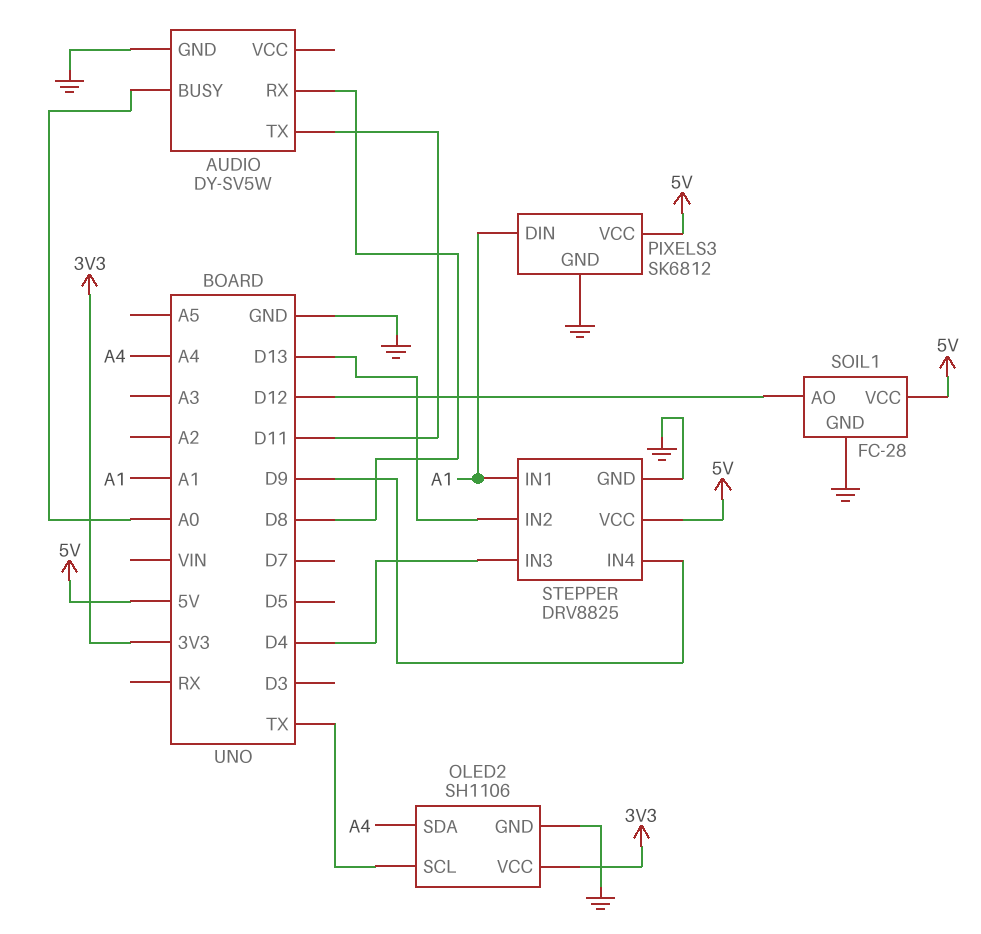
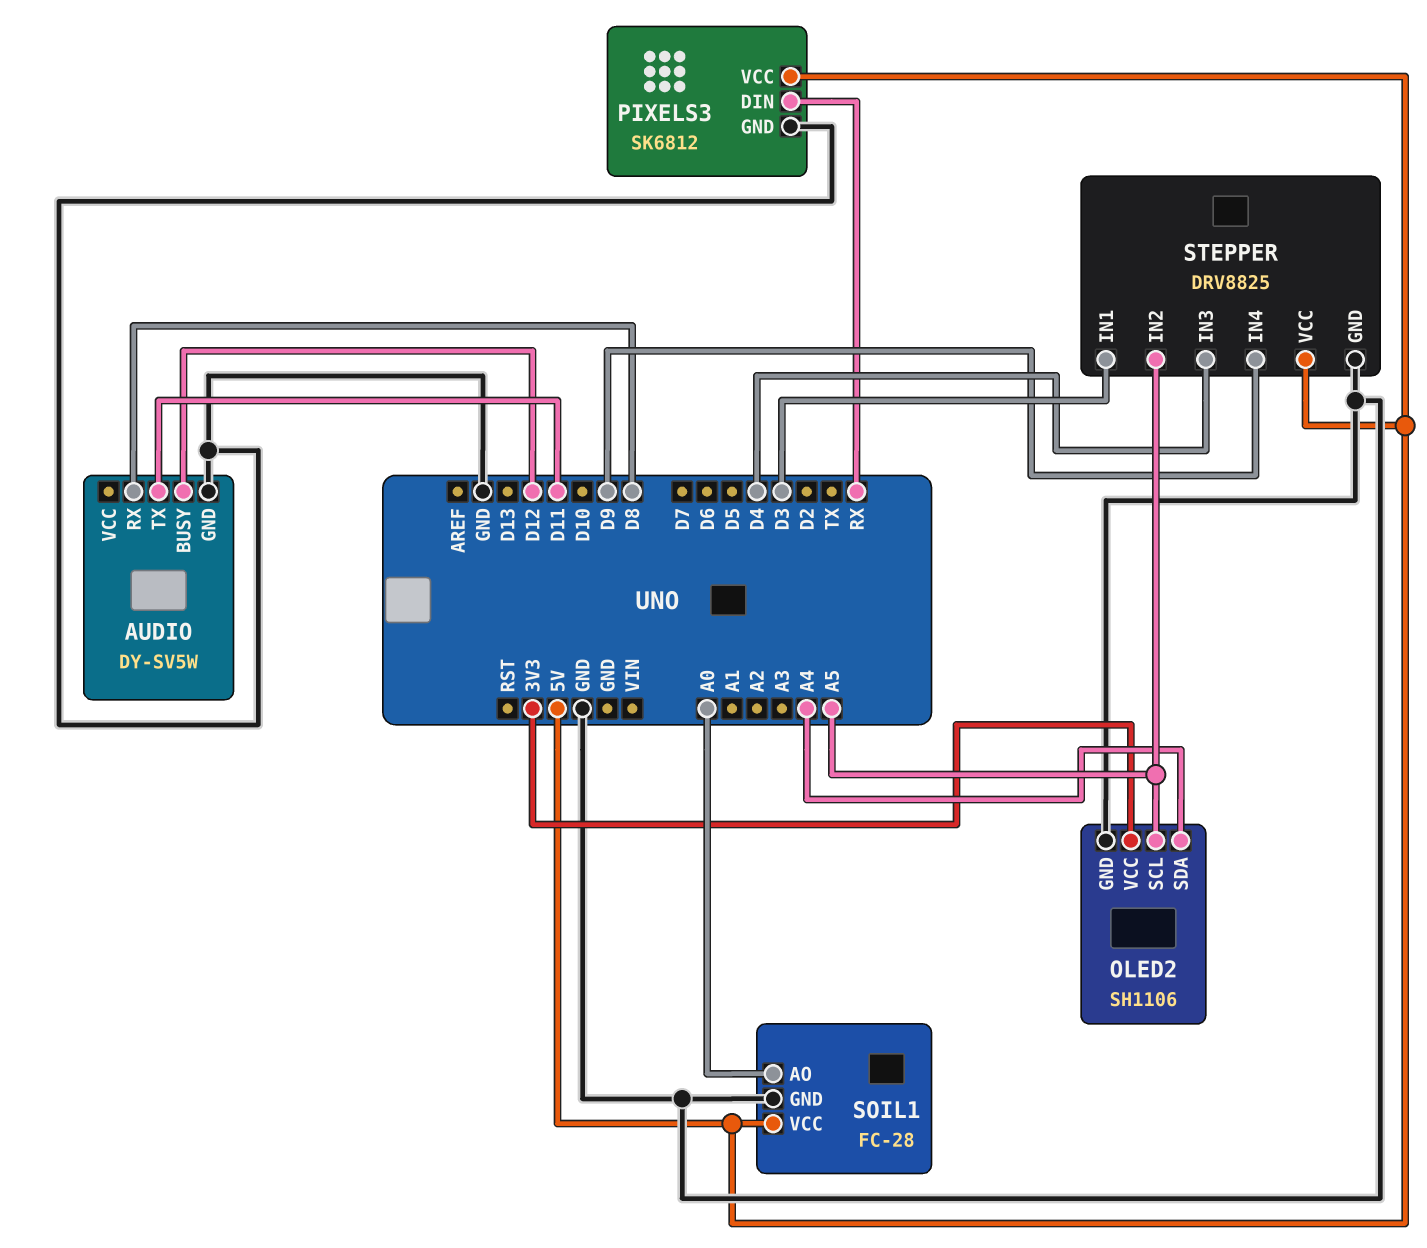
AUDIO pin BUSY: A0 -> D12
OLED2 pin SCL: TX -> A5
PIXELS3 pin DIN: A1 -> RX
SOIL1 pin AO: D12 -> A0
STEPPER pin IN1: A1 -> D3
STEPPER pin IN2: D13 -> A5

